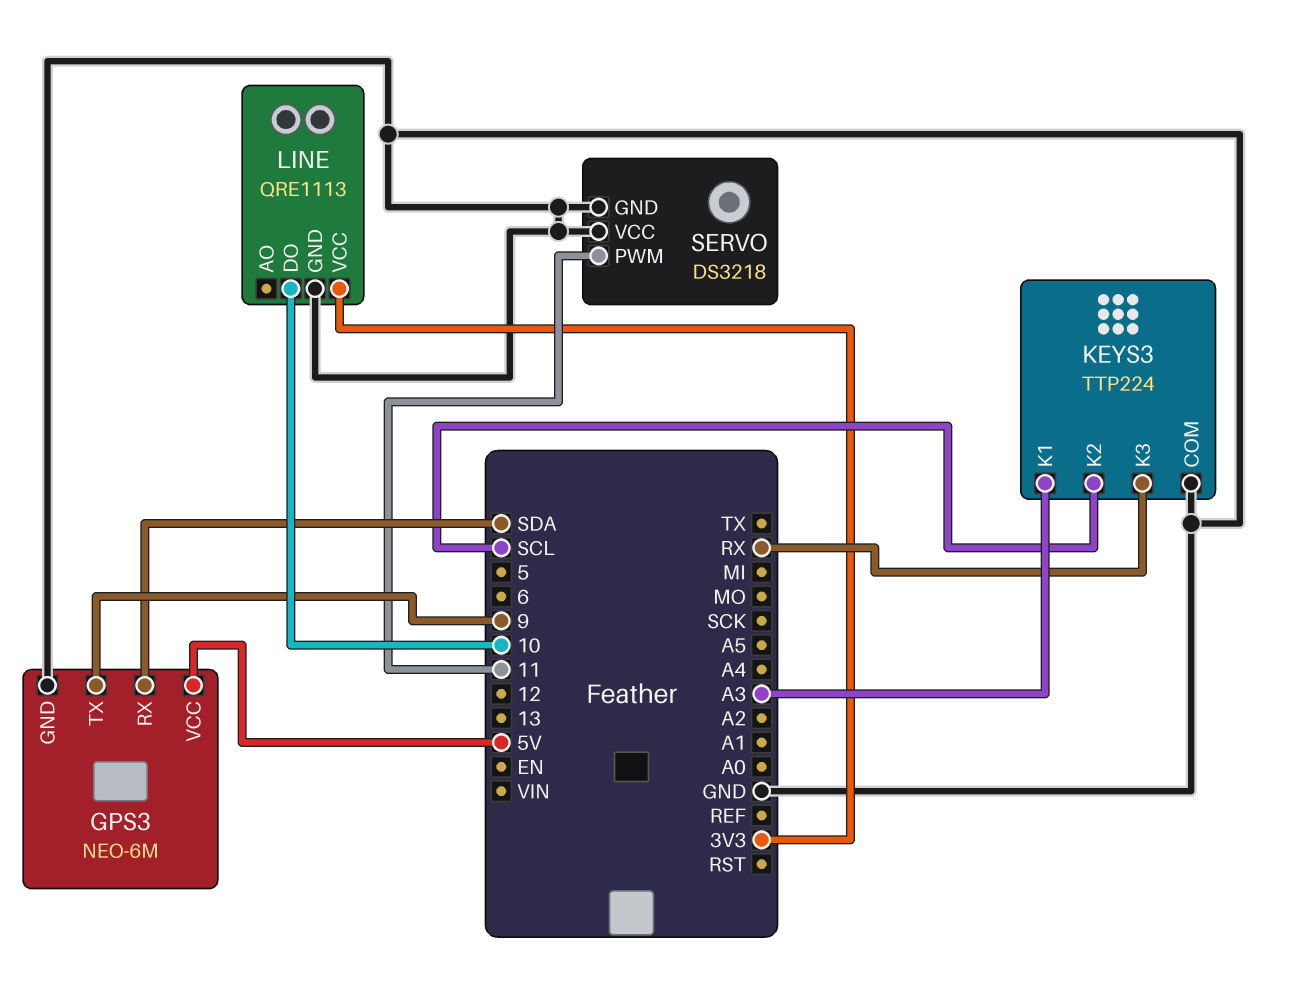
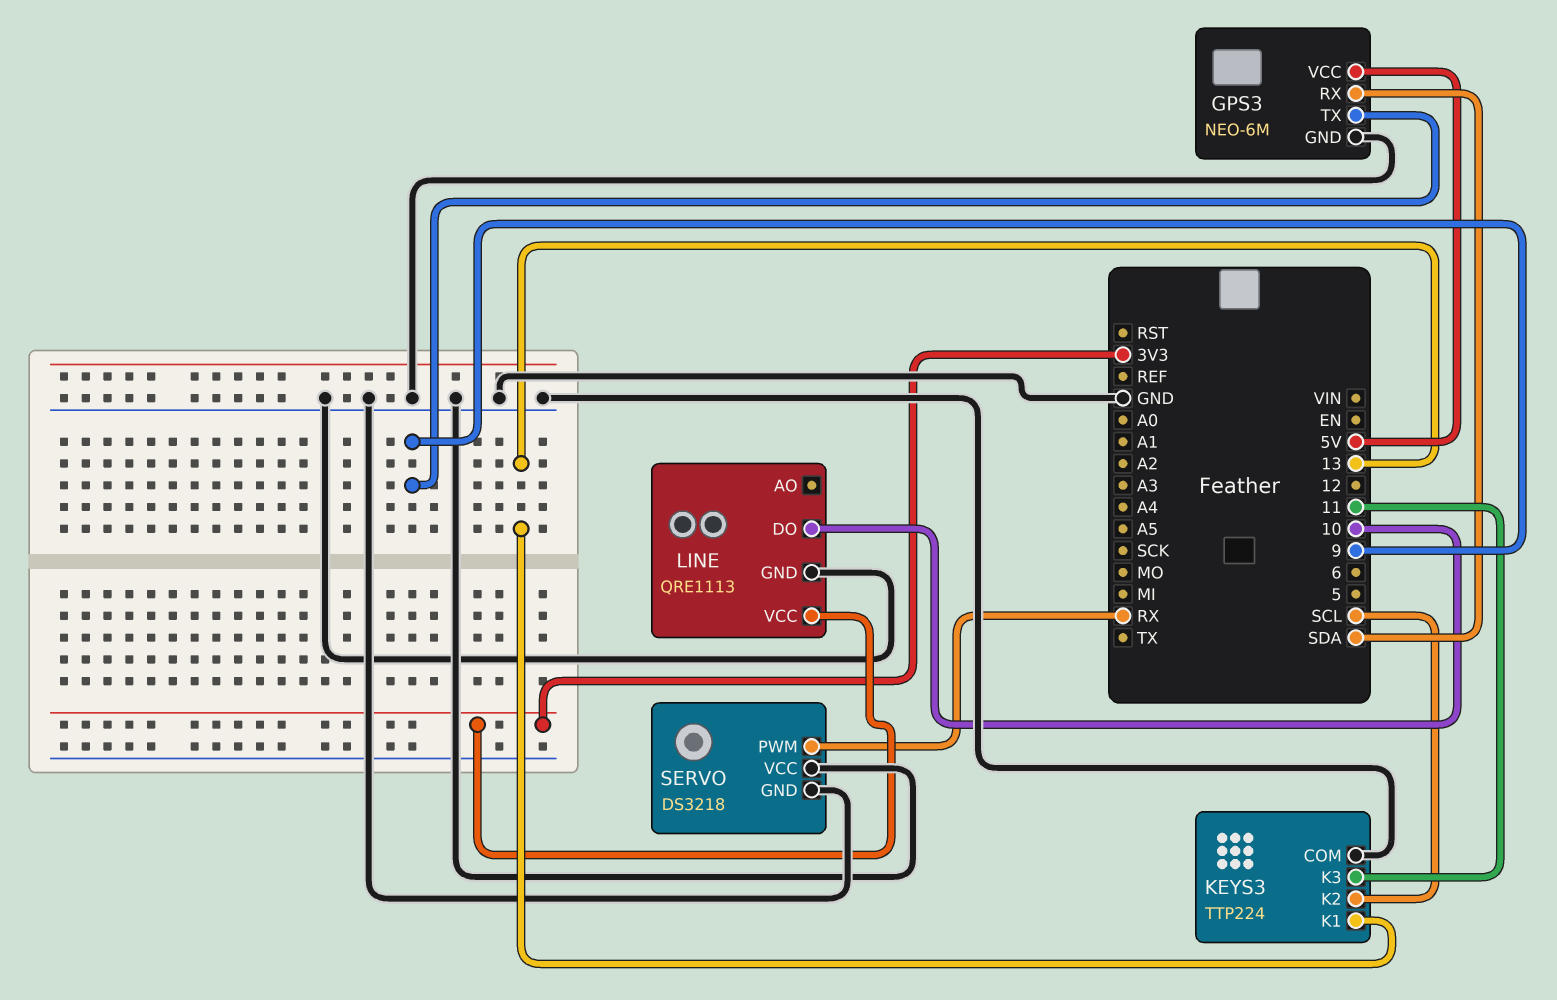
KEYS3 pin K1: A3 -> 13
KEYS3 pin K3: RX -> 11
SERVO pin PWM: 11 -> RX

